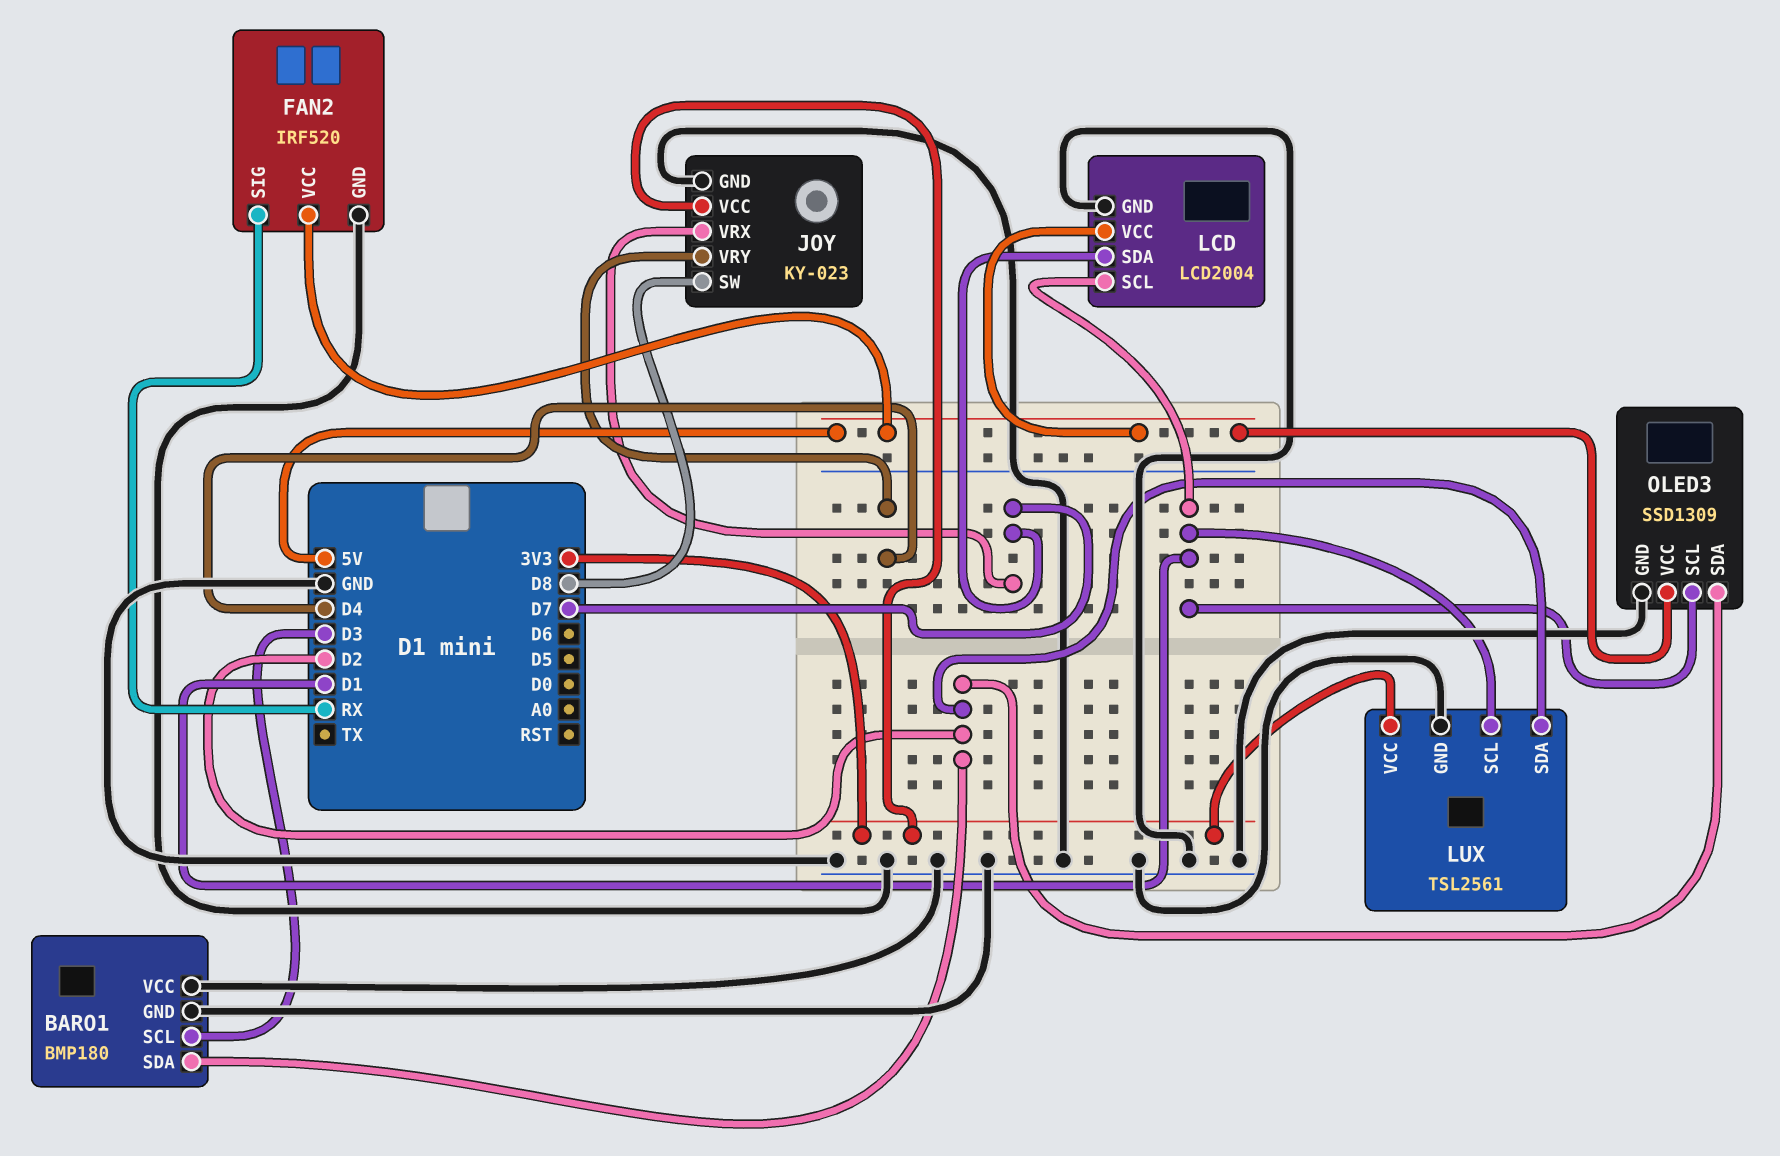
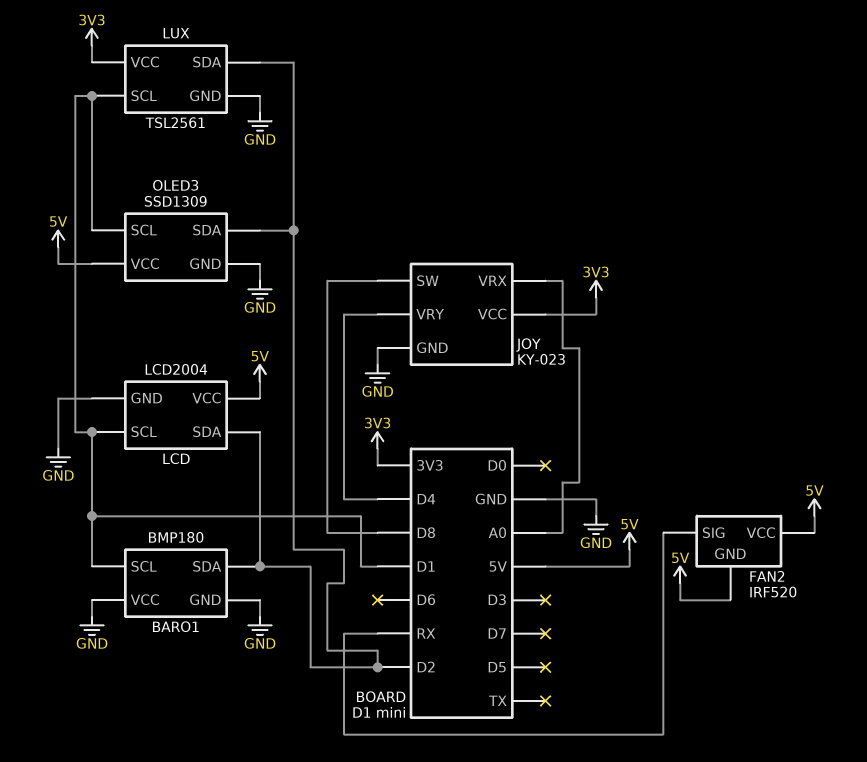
BARO1 pin SCL: D3 -> D1
FAN2 pin GND: GND -> 5V
JOY pin VRX: D7 -> A0
LCD pin SDA: D7 -> D2

